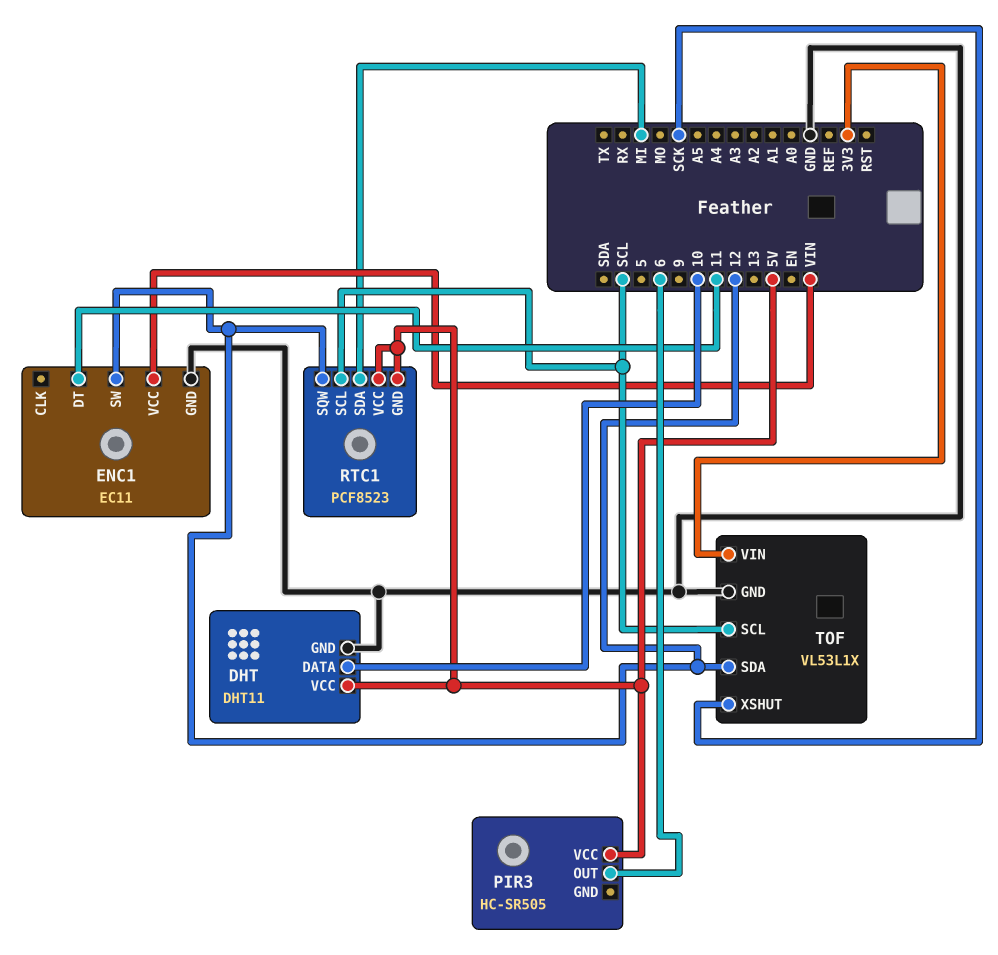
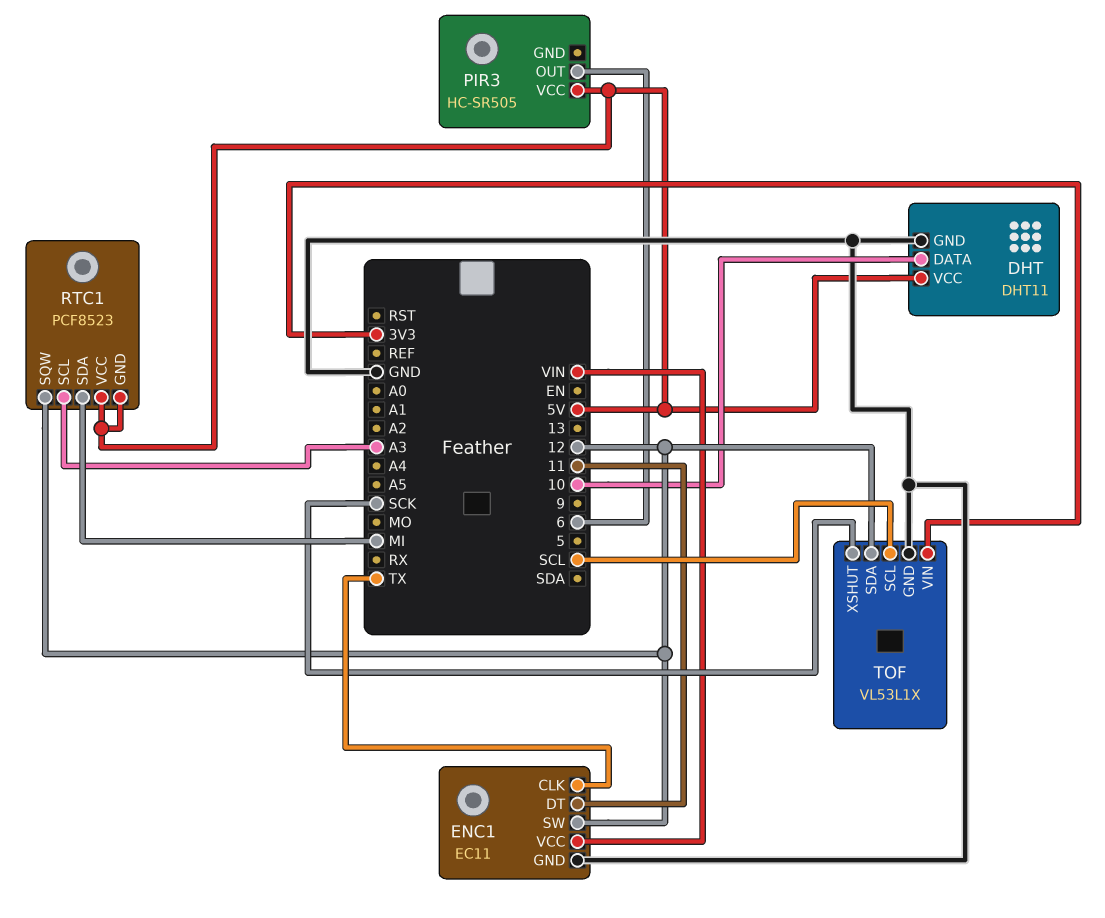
ENC1 pin CLK: none -> TX
RTC1 pin SCL: SCL -> A3

